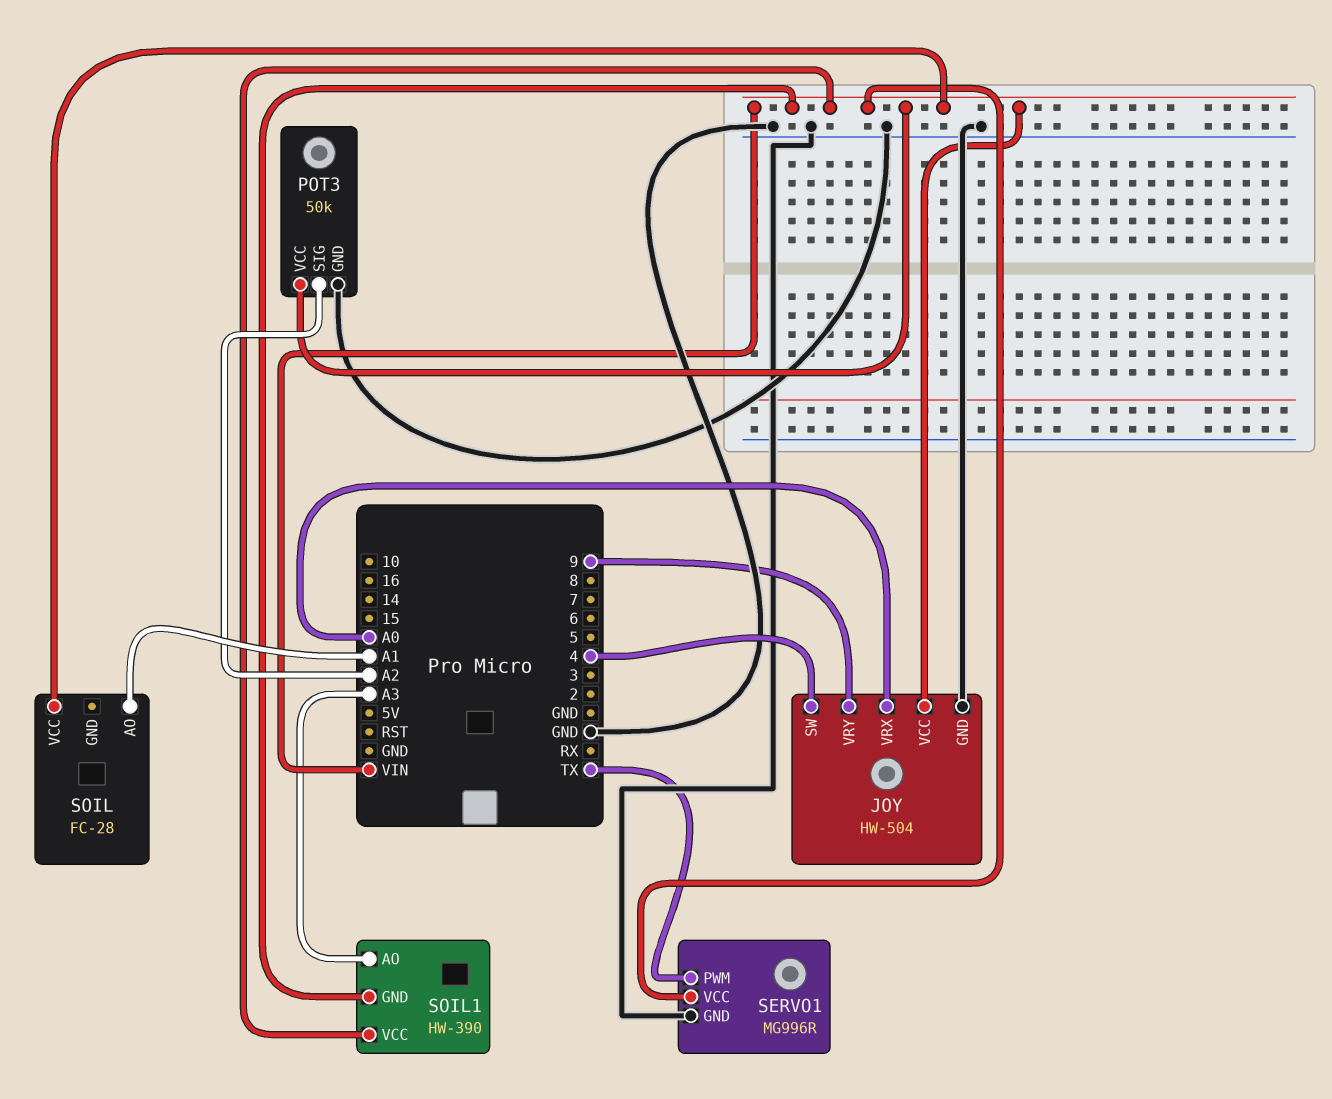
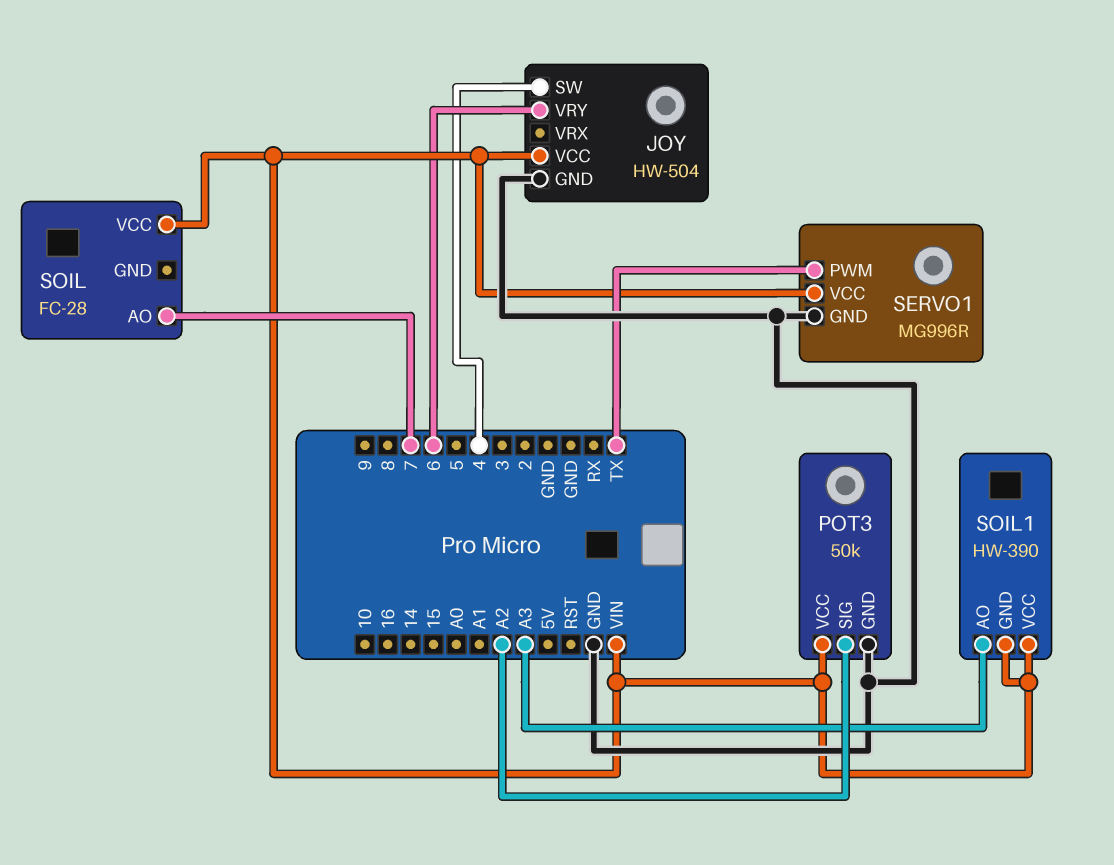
JOY pin VRX: A0 -> none
JOY pin VRY: 9 -> 6
SOIL pin AO: A1 -> 7

